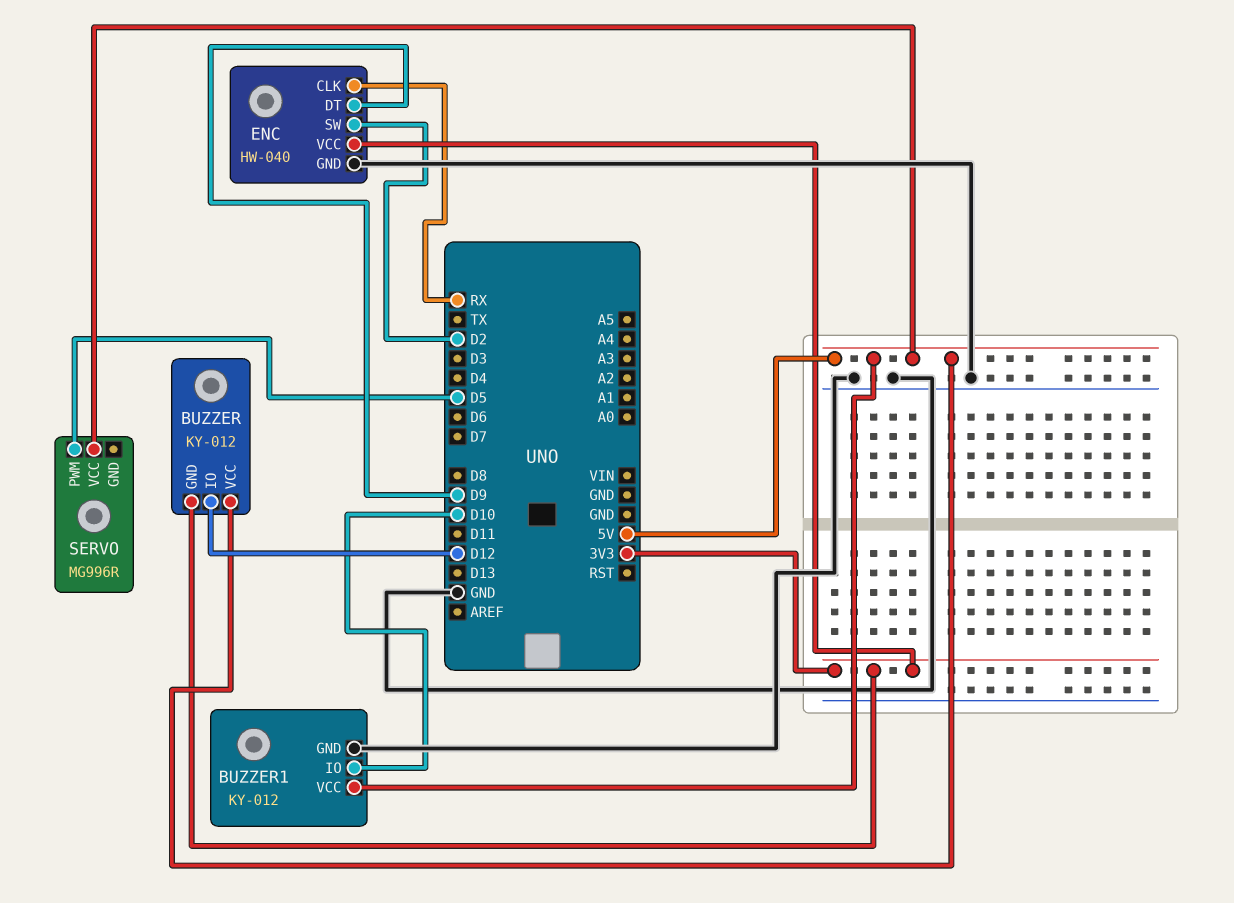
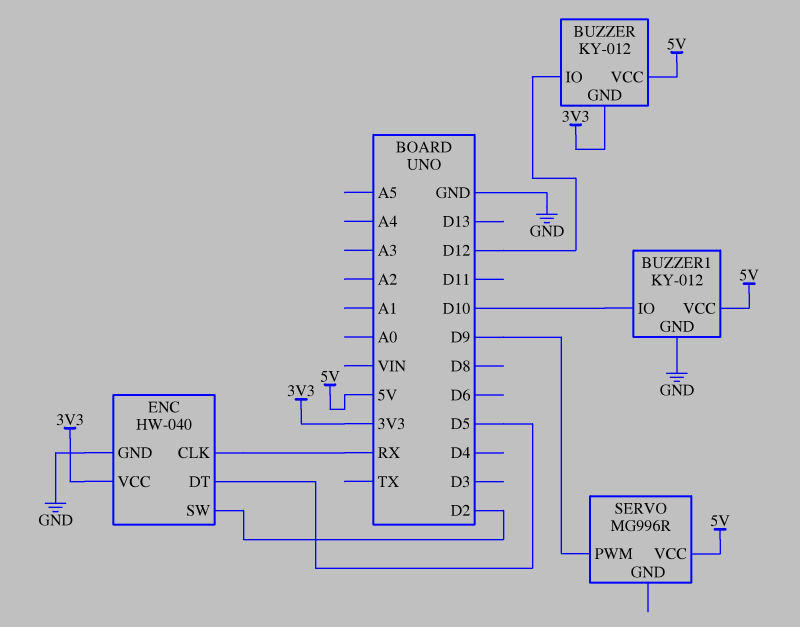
ENC pin DT: D9 -> D5
SERVO pin PWM: D5 -> D9

